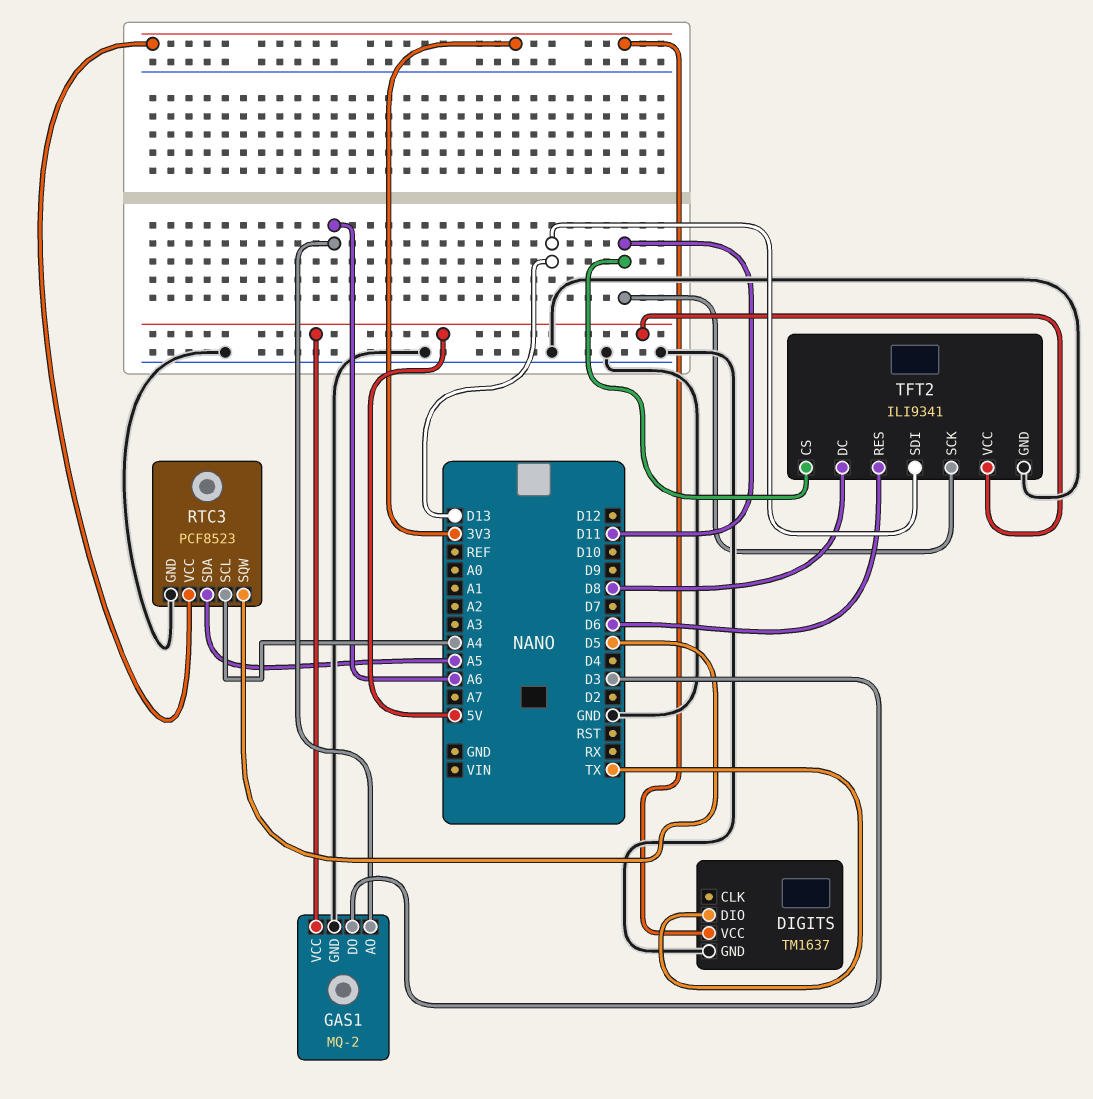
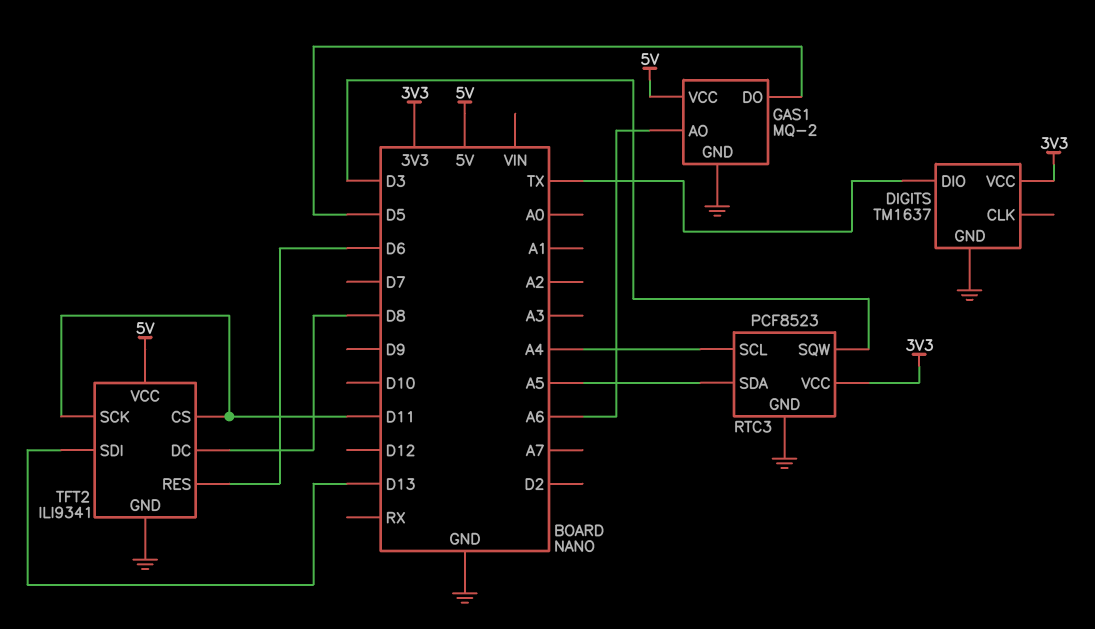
GAS1 pin DO: D3 -> D5
RTC3 pin SQW: D5 -> D3

